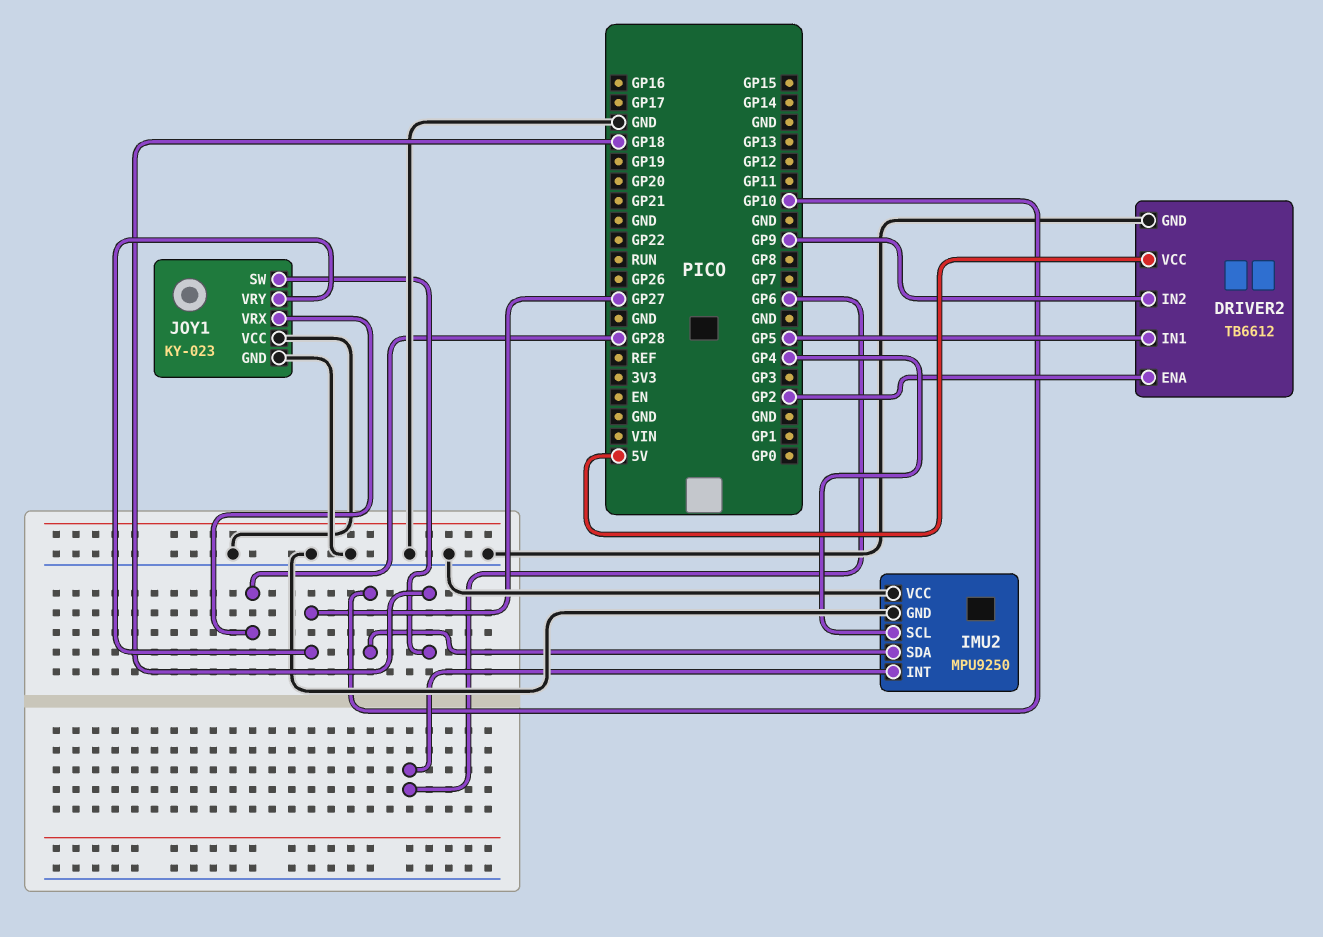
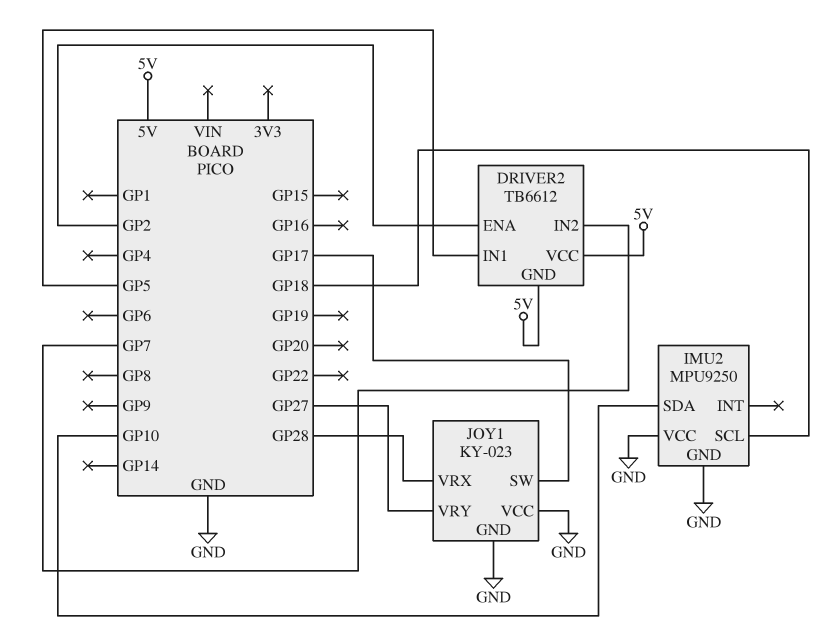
DRIVER2 pin GND: GND -> 5V
DRIVER2 pin IN2: GP9 -> GP7
IMU2 pin INT: GP6 -> none
IMU2 pin SCL: GP4 -> GP18
JOY1 pin SW: GP18 -> GP17

